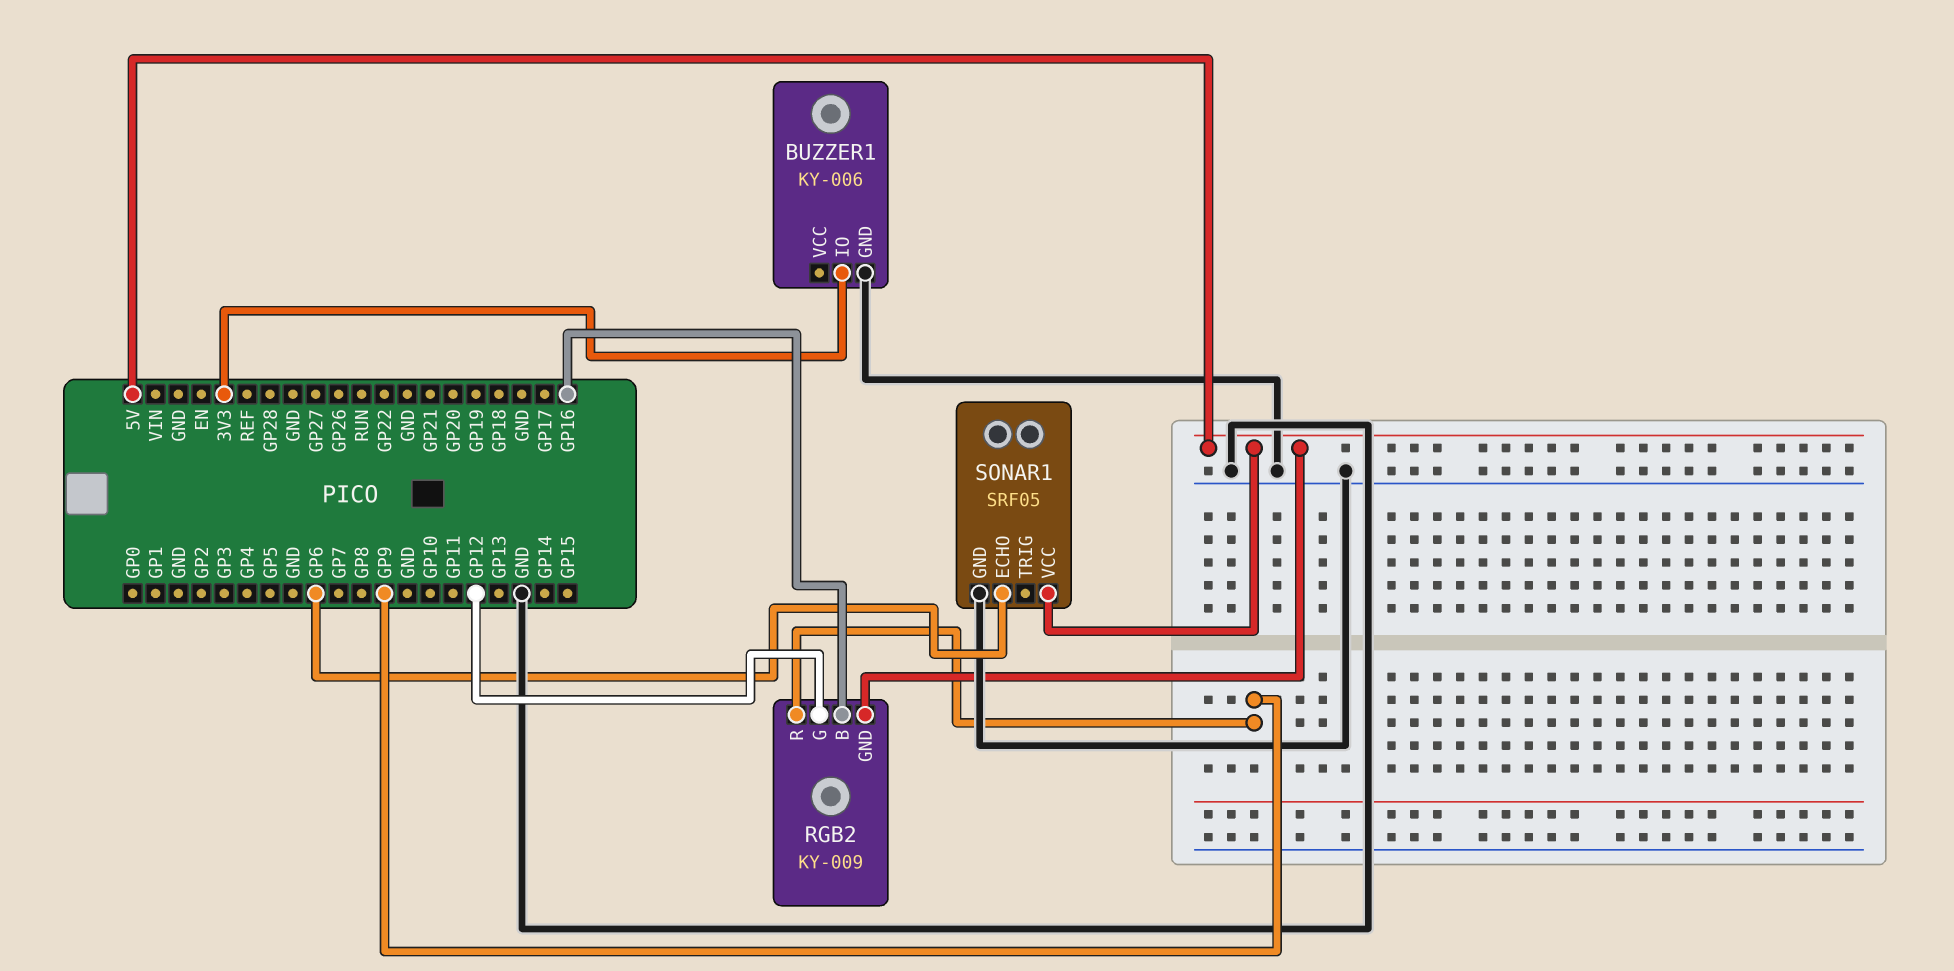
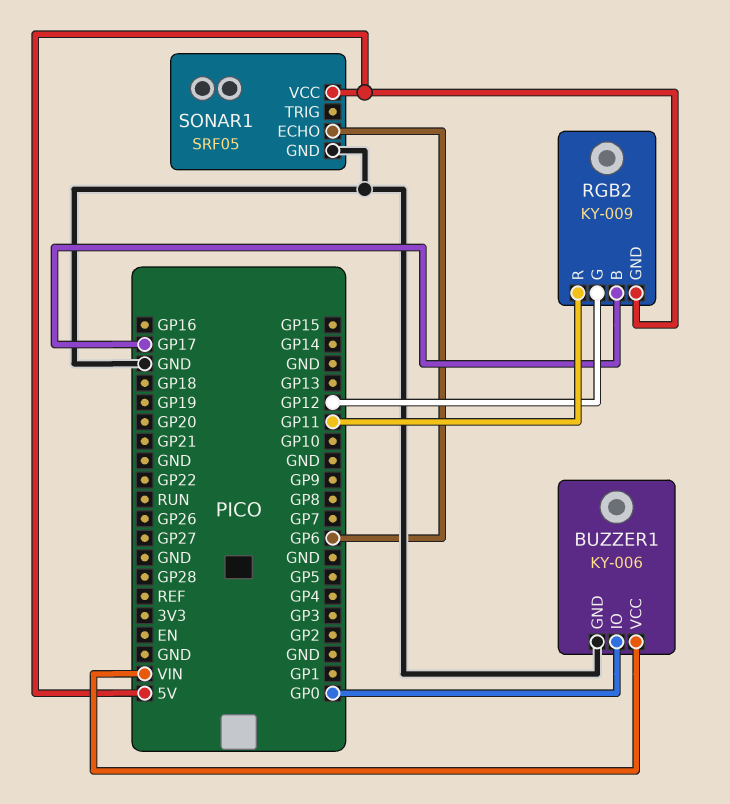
BUZZER1 pin IO: 3V3 -> GP0
BUZZER1 pin VCC: none -> VIN
RGB2 pin B: GP16 -> GP17
RGB2 pin R: GP9 -> GP11

